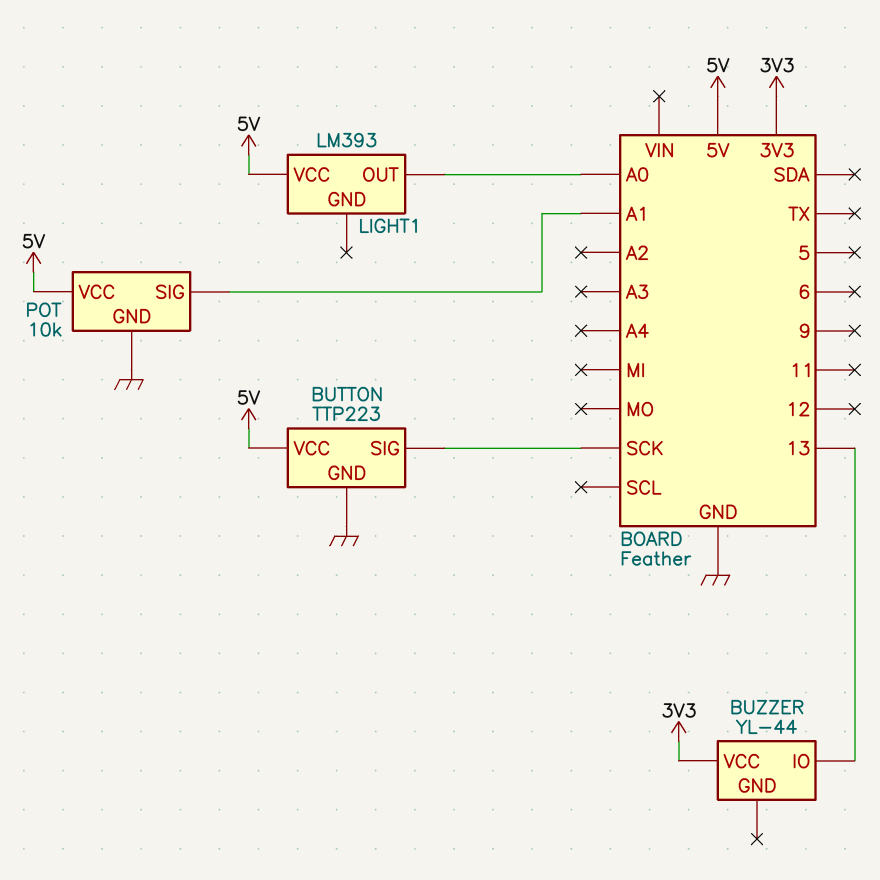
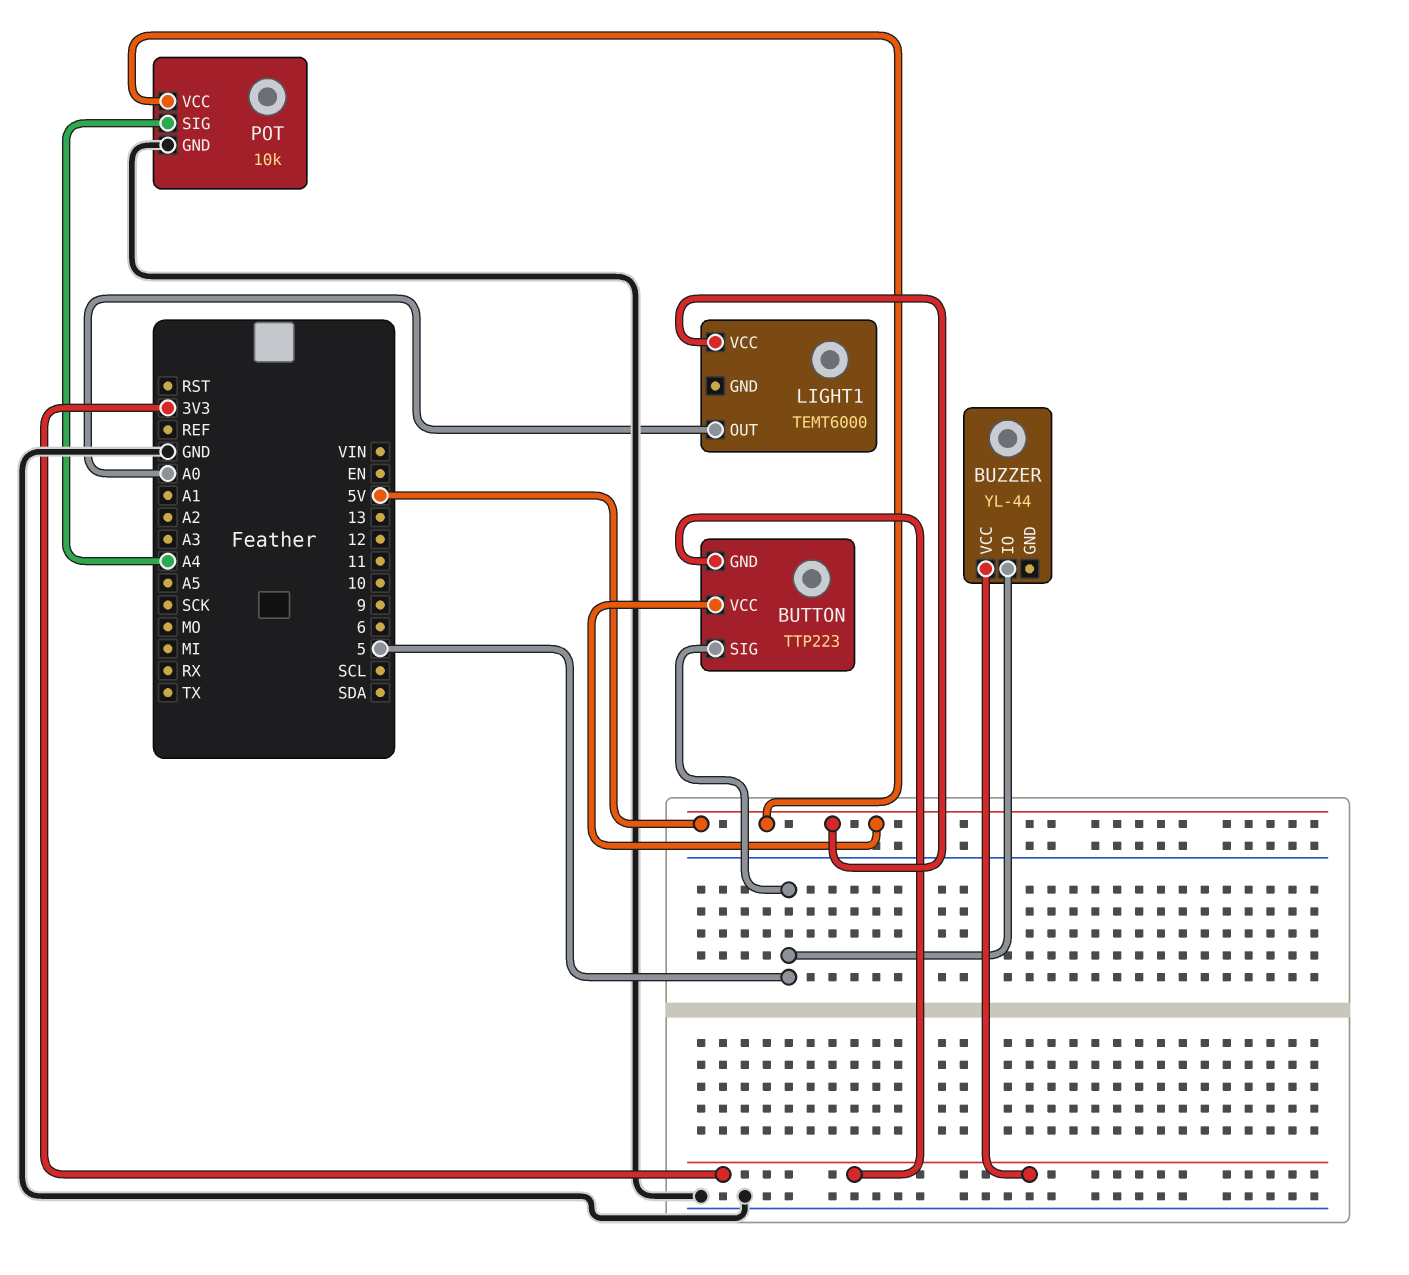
BUTTON pin GND: GND -> 3V3
BUTTON pin SIG: SCK -> 5
BUZZER pin IO: 13 -> 5
LIGHT1: LM393 -> TEMT6000
POT pin SIG: A1 -> A4

